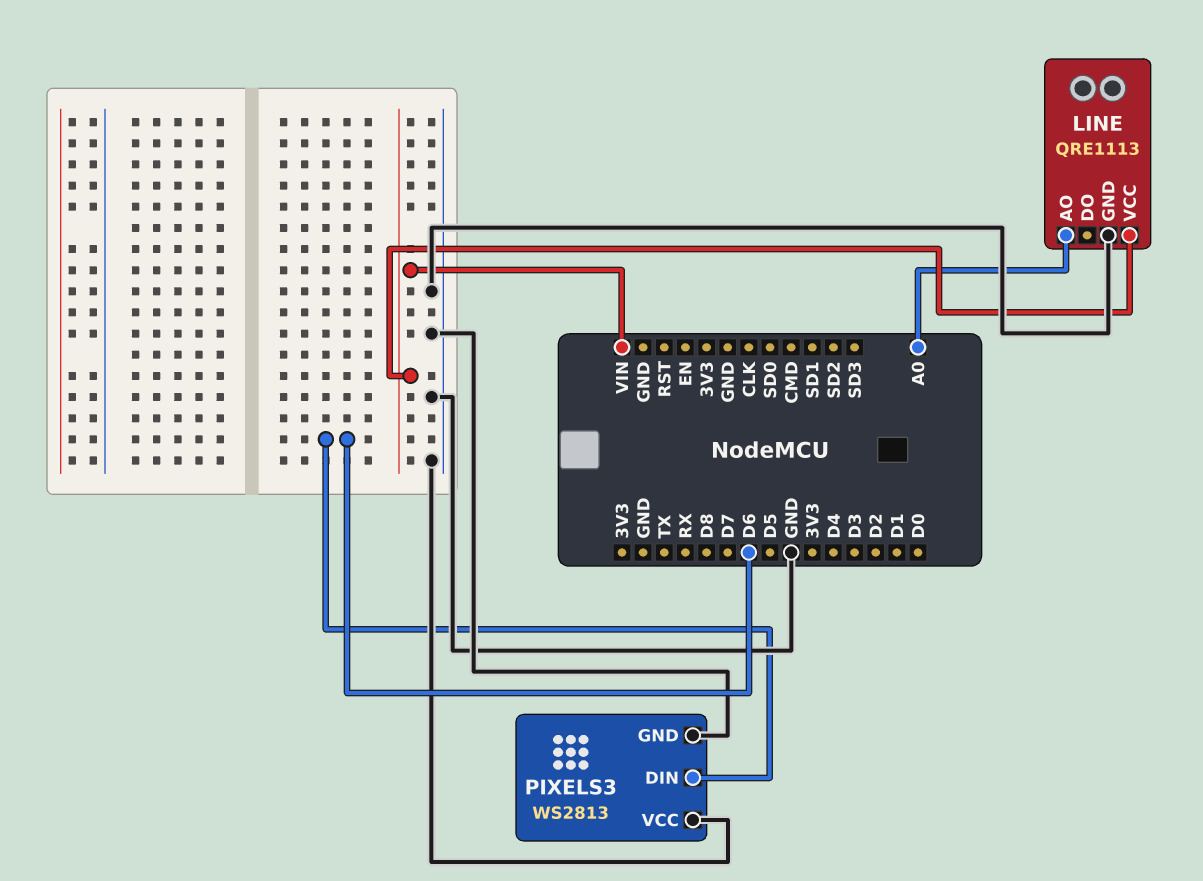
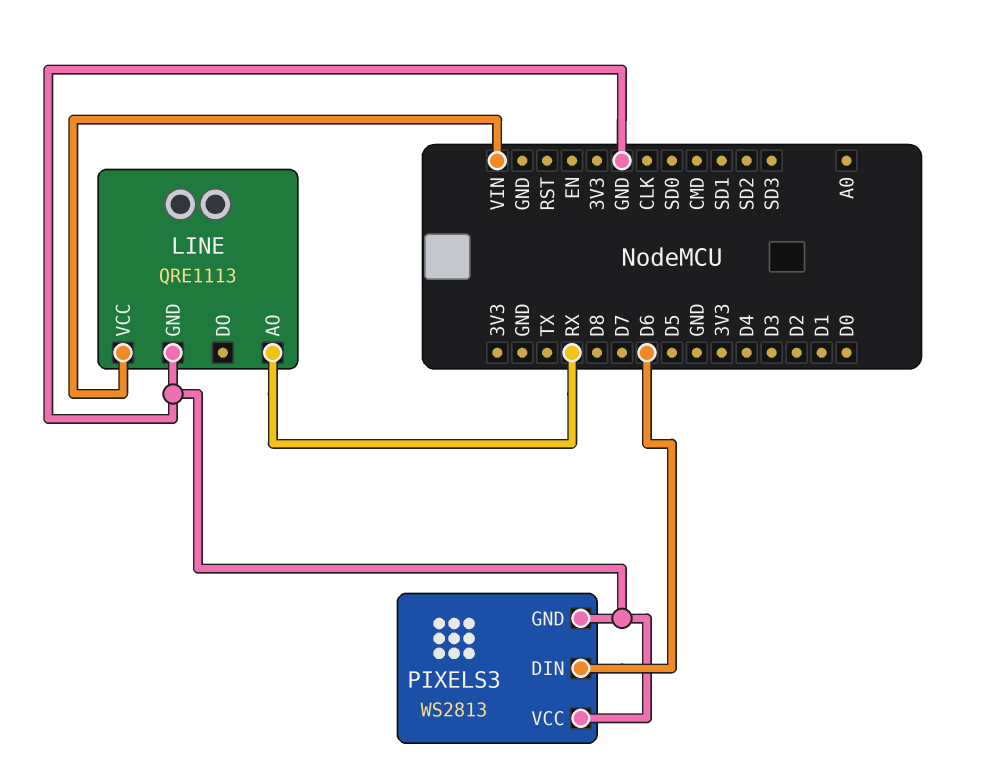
LINE pin AO: A0 -> RX

